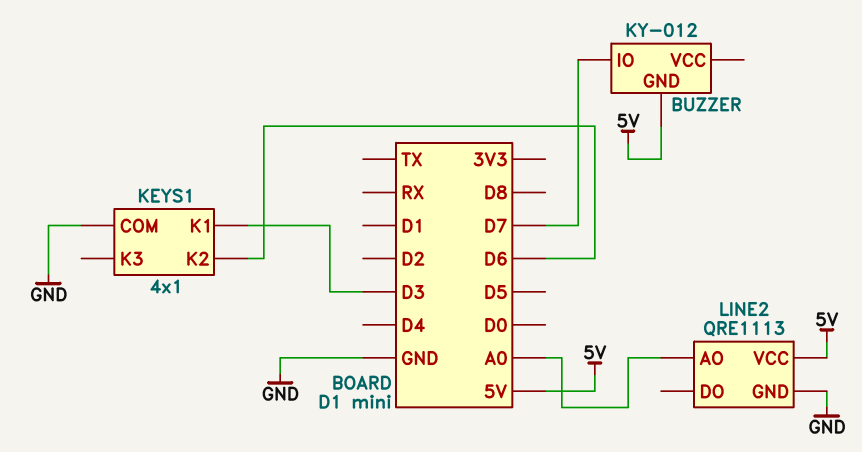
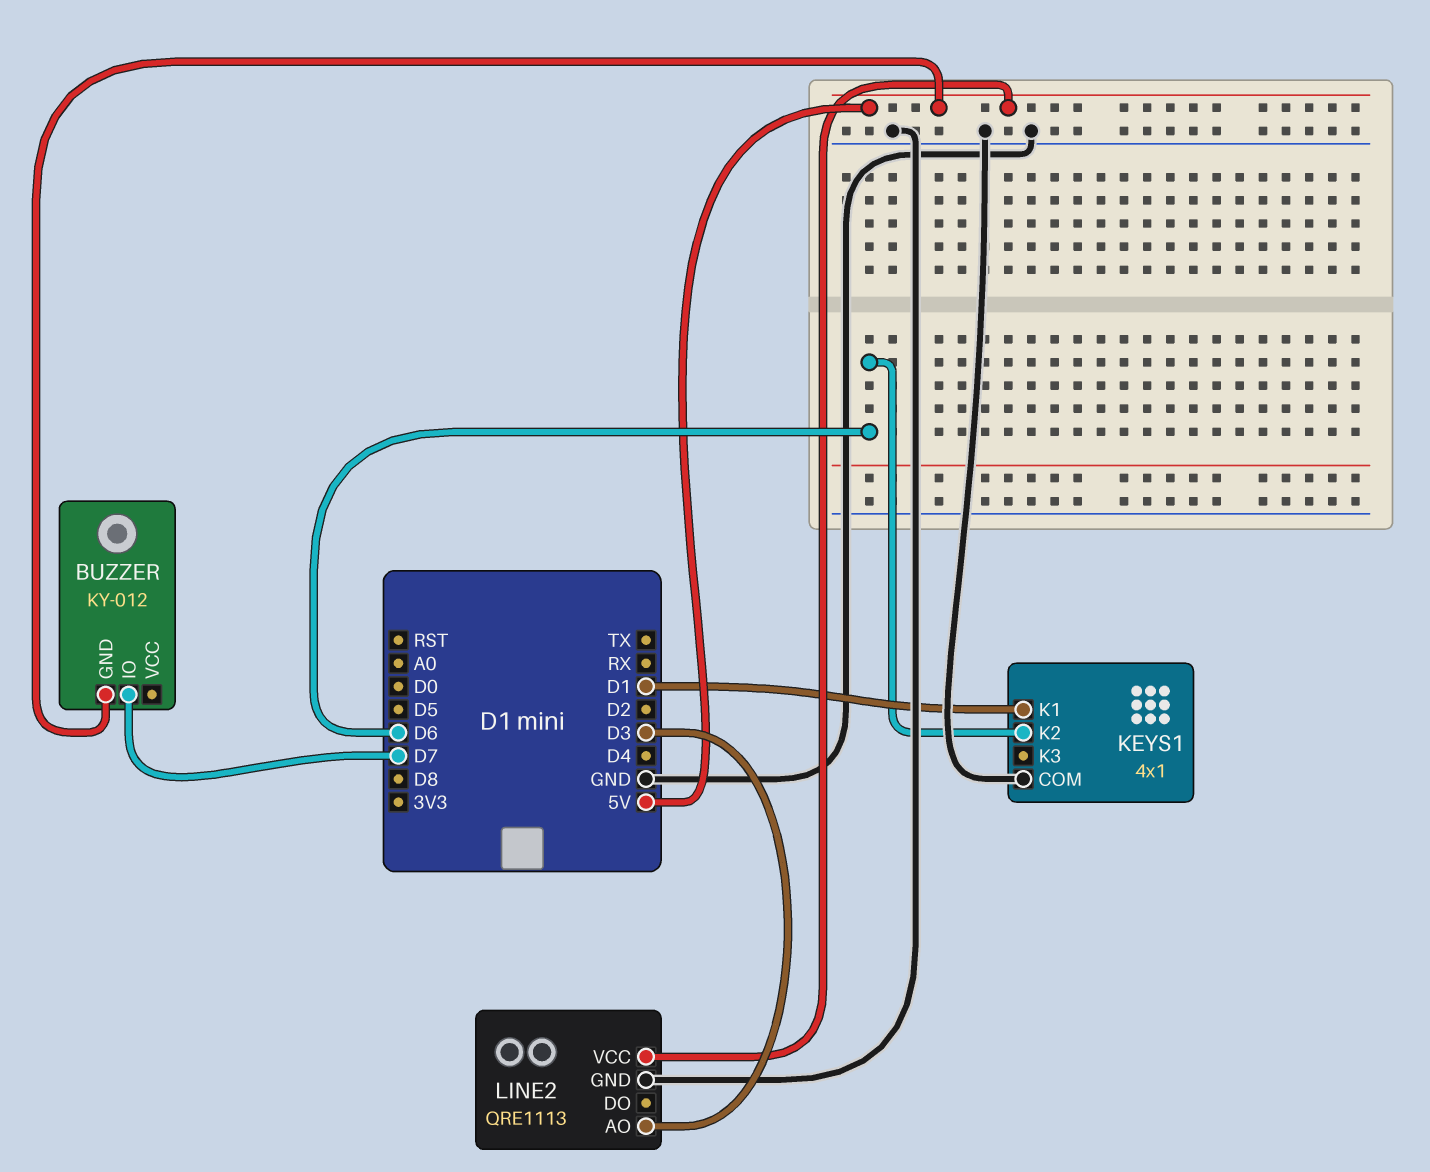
KEYS1 pin K1: D3 -> D1
LINE2 pin AO: A0 -> D3

